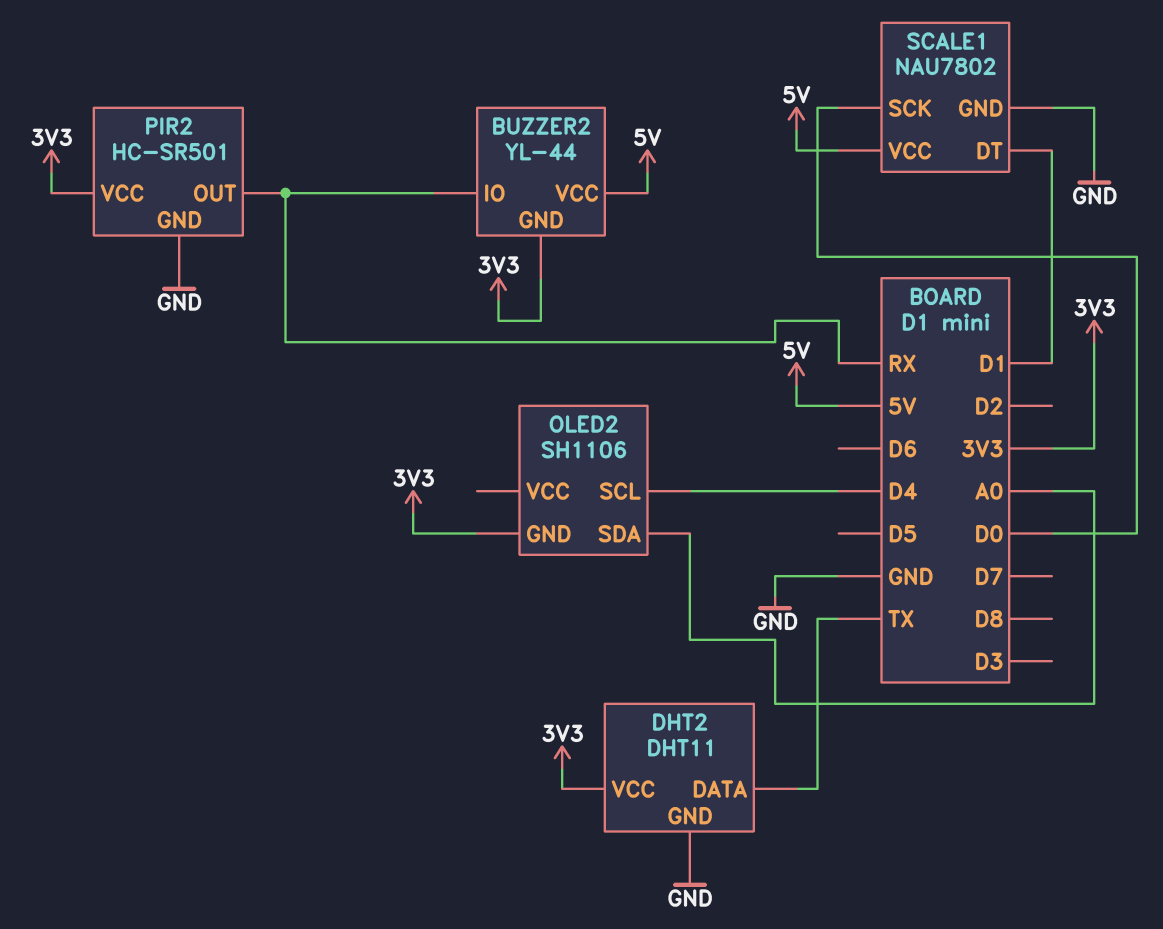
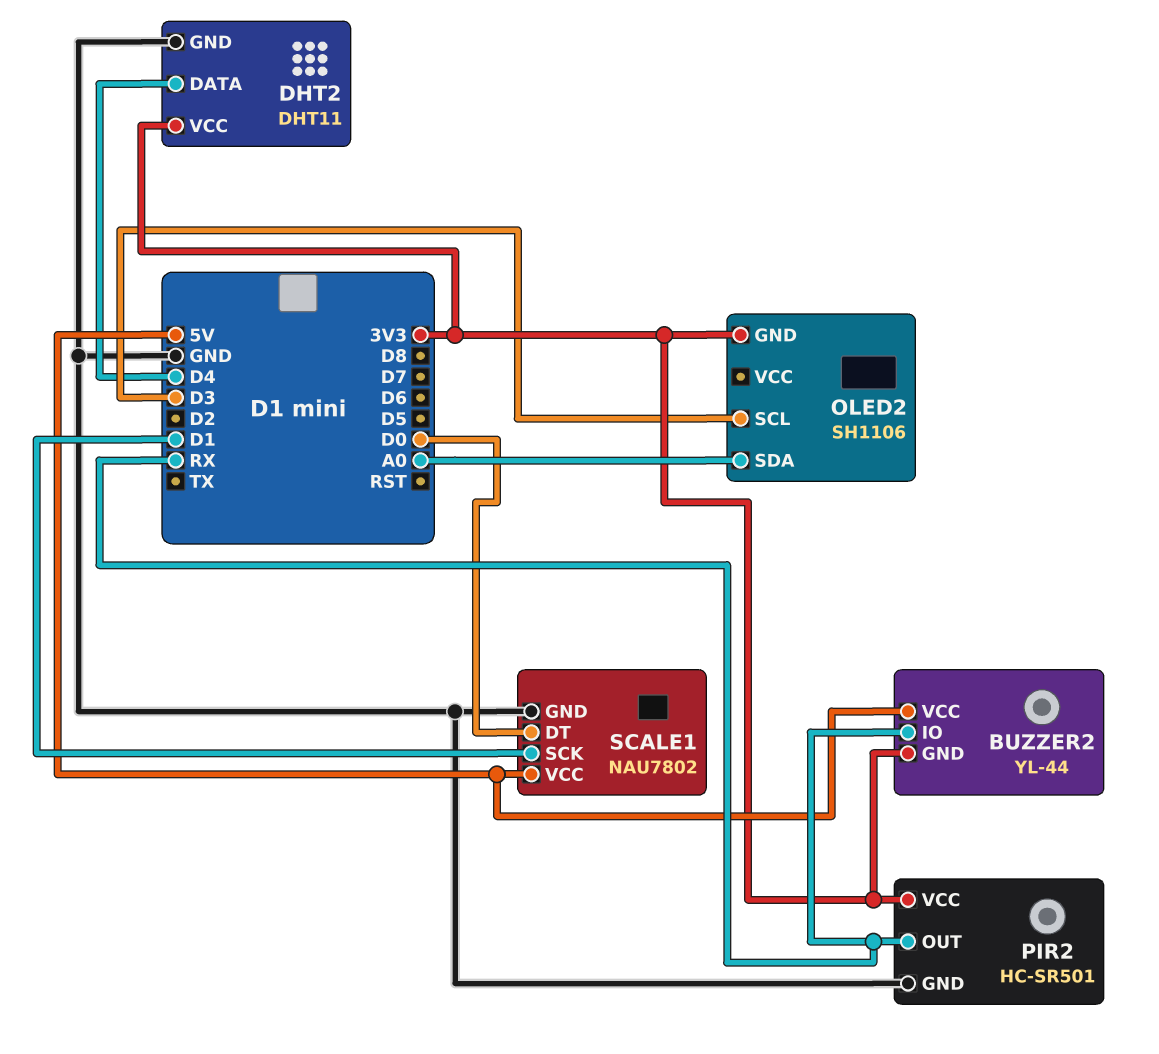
DHT2 pin DATA: TX -> D4
OLED2 pin SCL: D4 -> D3
SCALE1 pin DT: D1 -> D0
SCALE1 pin SCK: D0 -> D1

